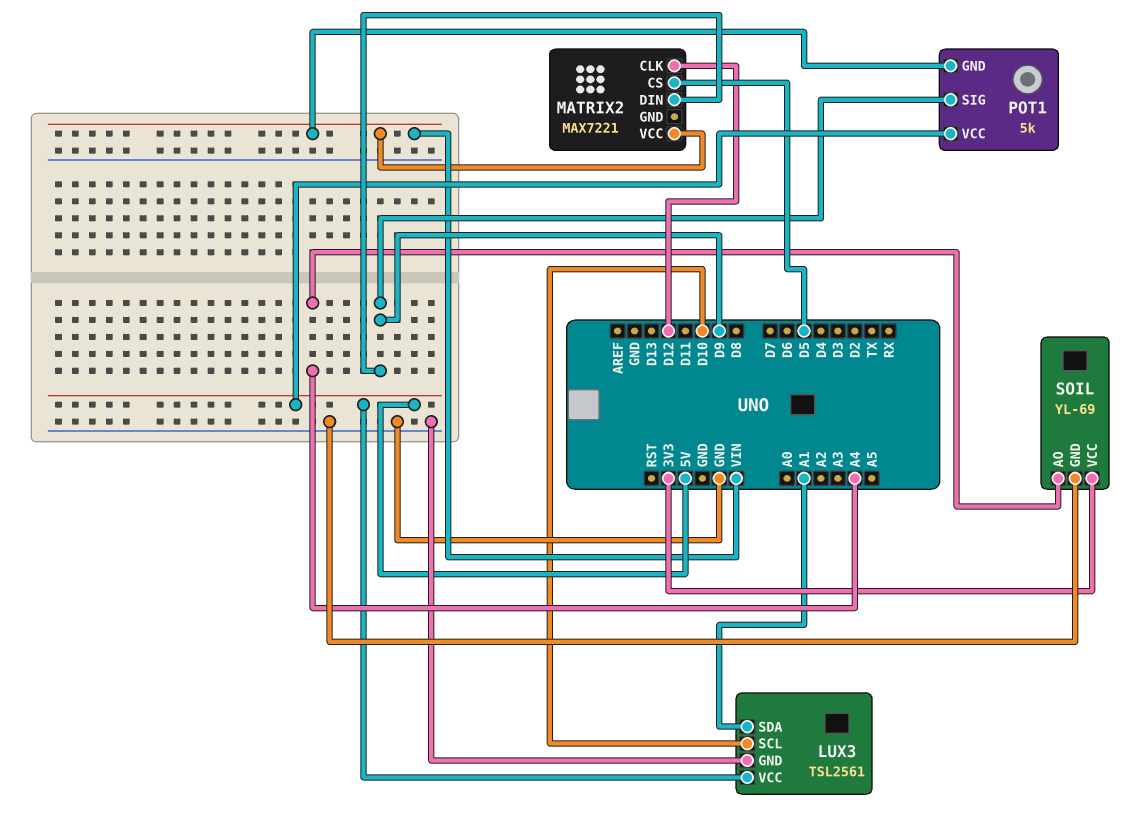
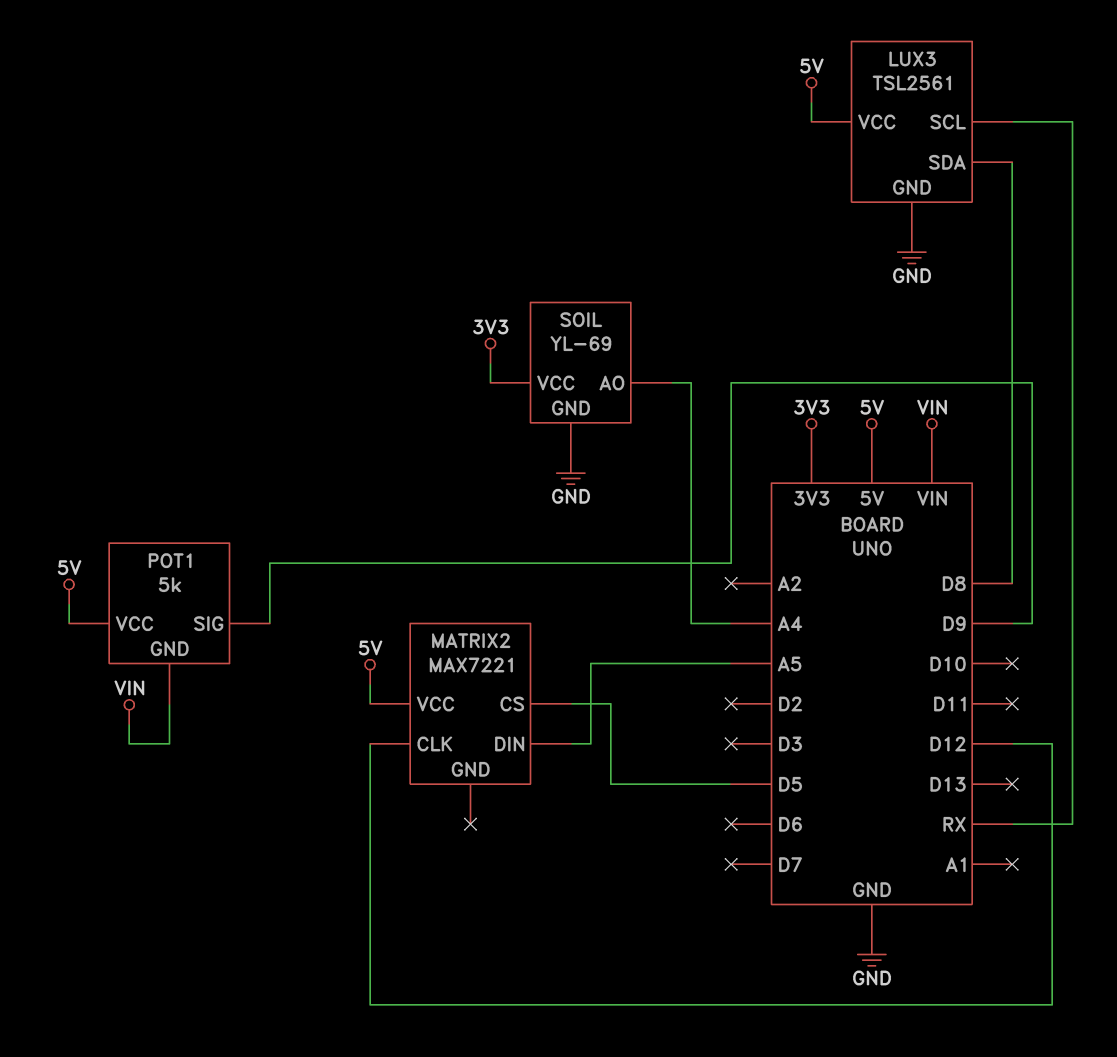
LUX3 pin SCL: D10 -> RX
LUX3 pin SDA: A1 -> D8
MATRIX2 pin DIN: D9 -> A5
MATRIX2 pin VCC: VIN -> 5V

